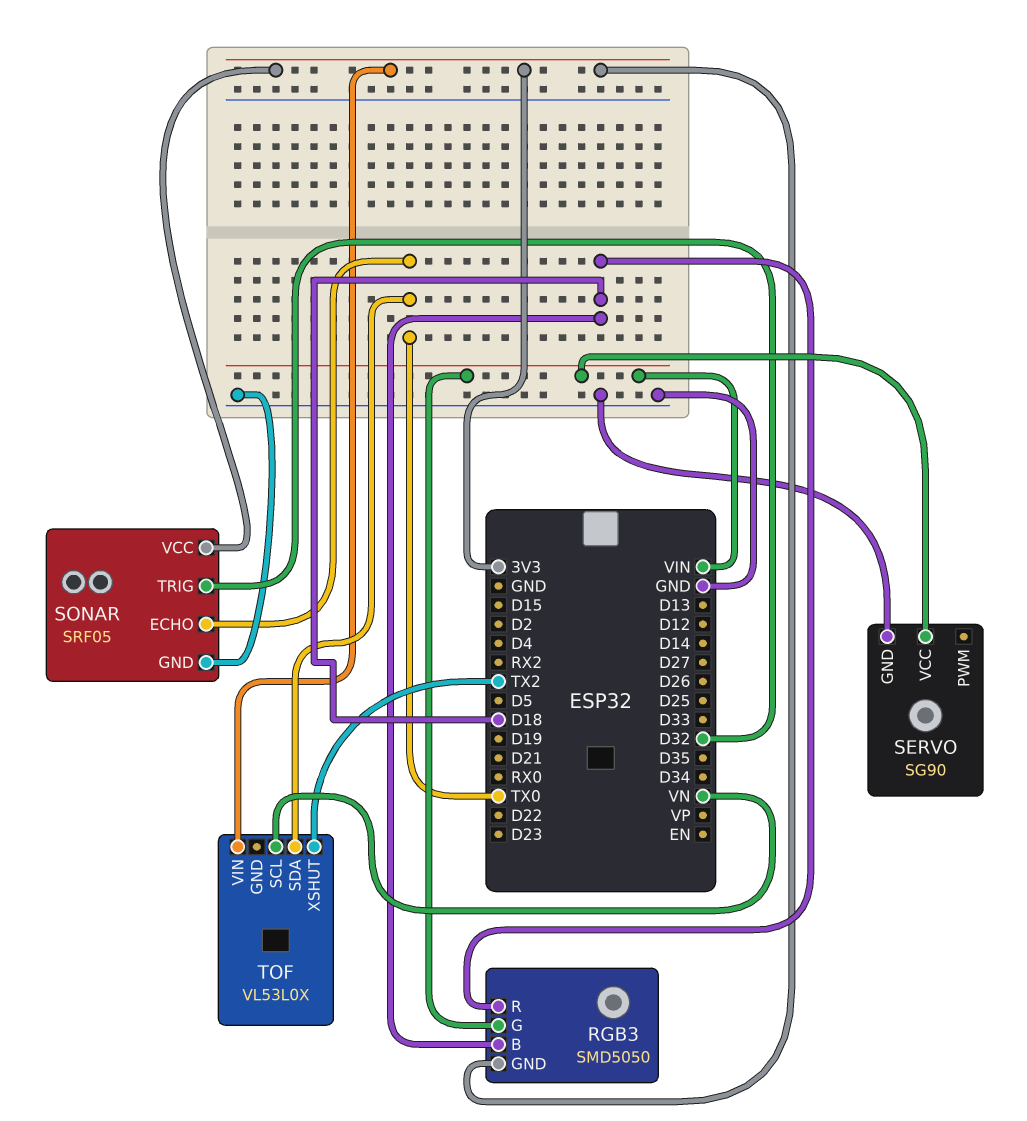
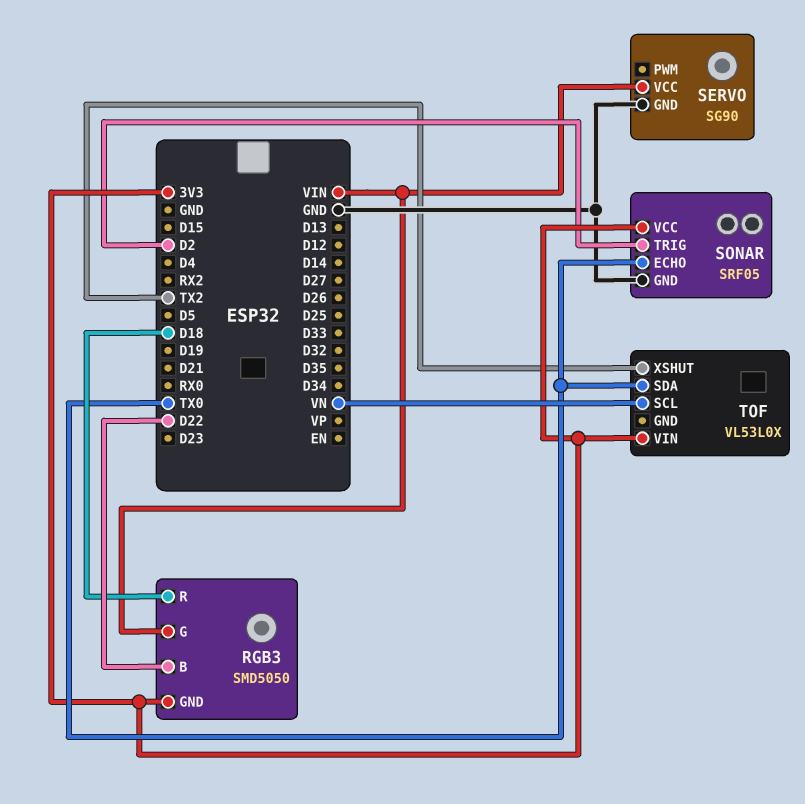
RGB3 pin B: D18 -> D22
SONAR pin TRIG: D32 -> D2

